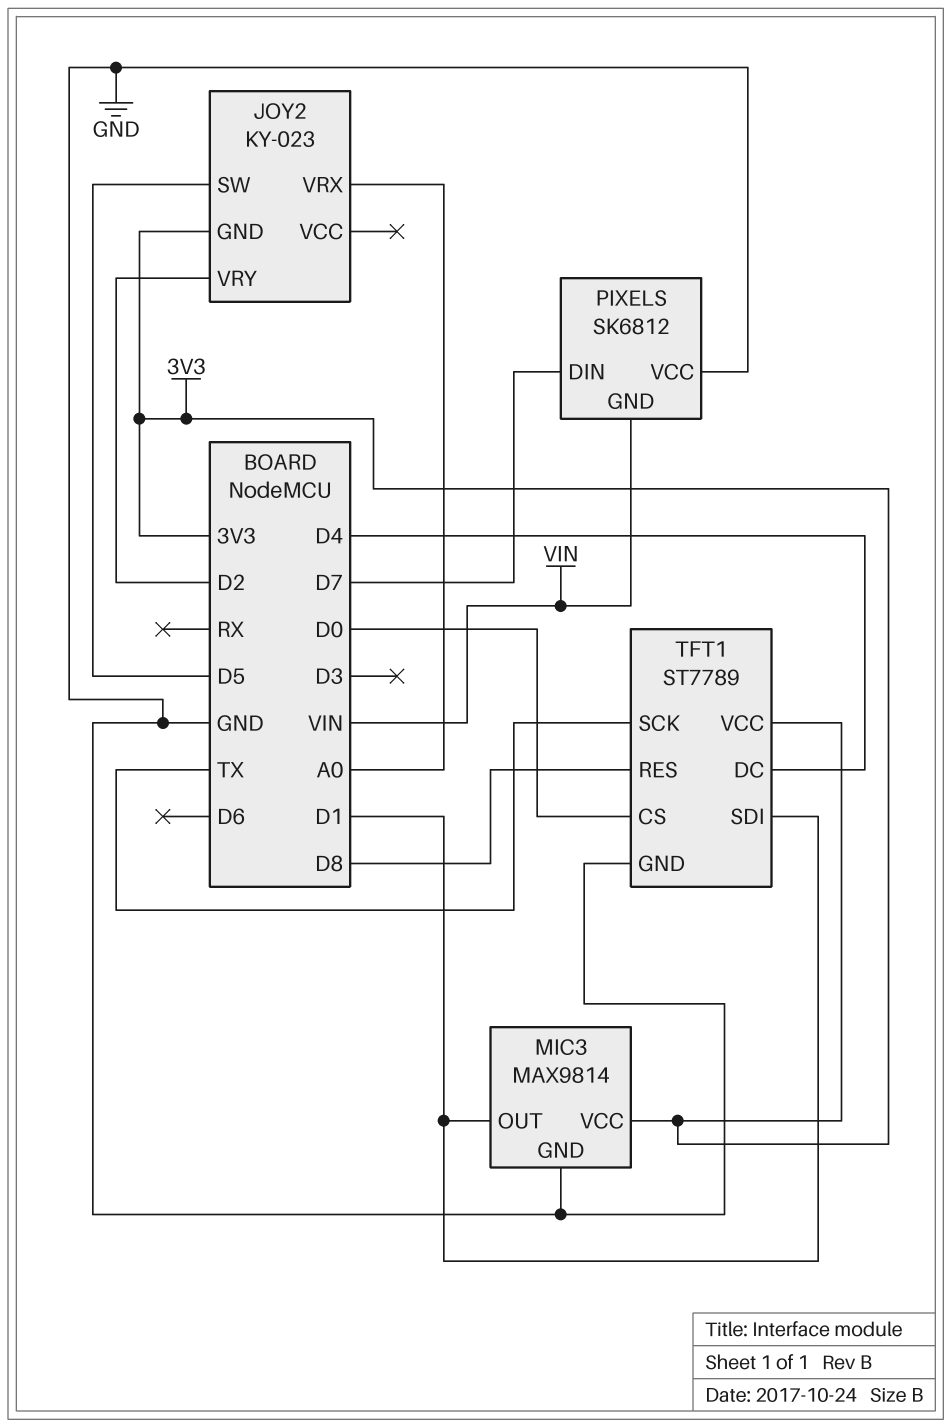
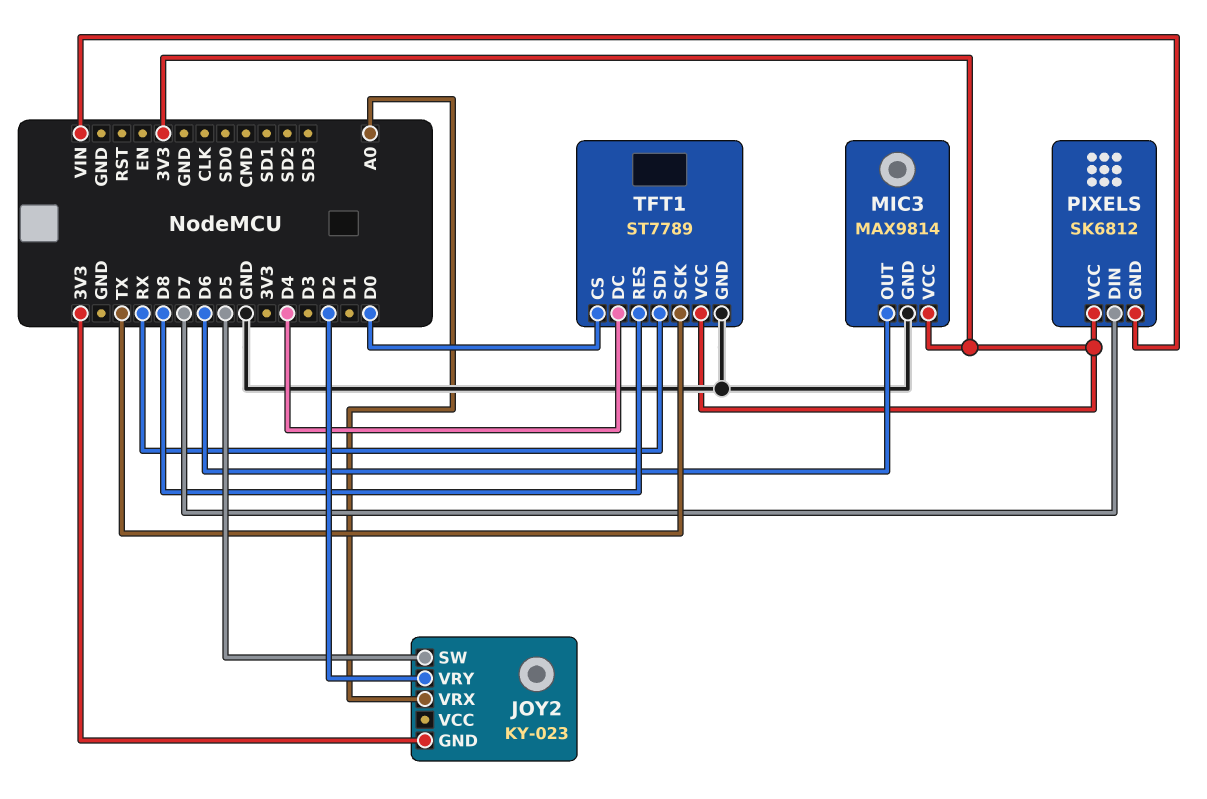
MIC3 pin OUT: D1 -> D6
PIXELS pin VCC: GND -> 3V3
TFT1 pin SDI: D1 -> RX

